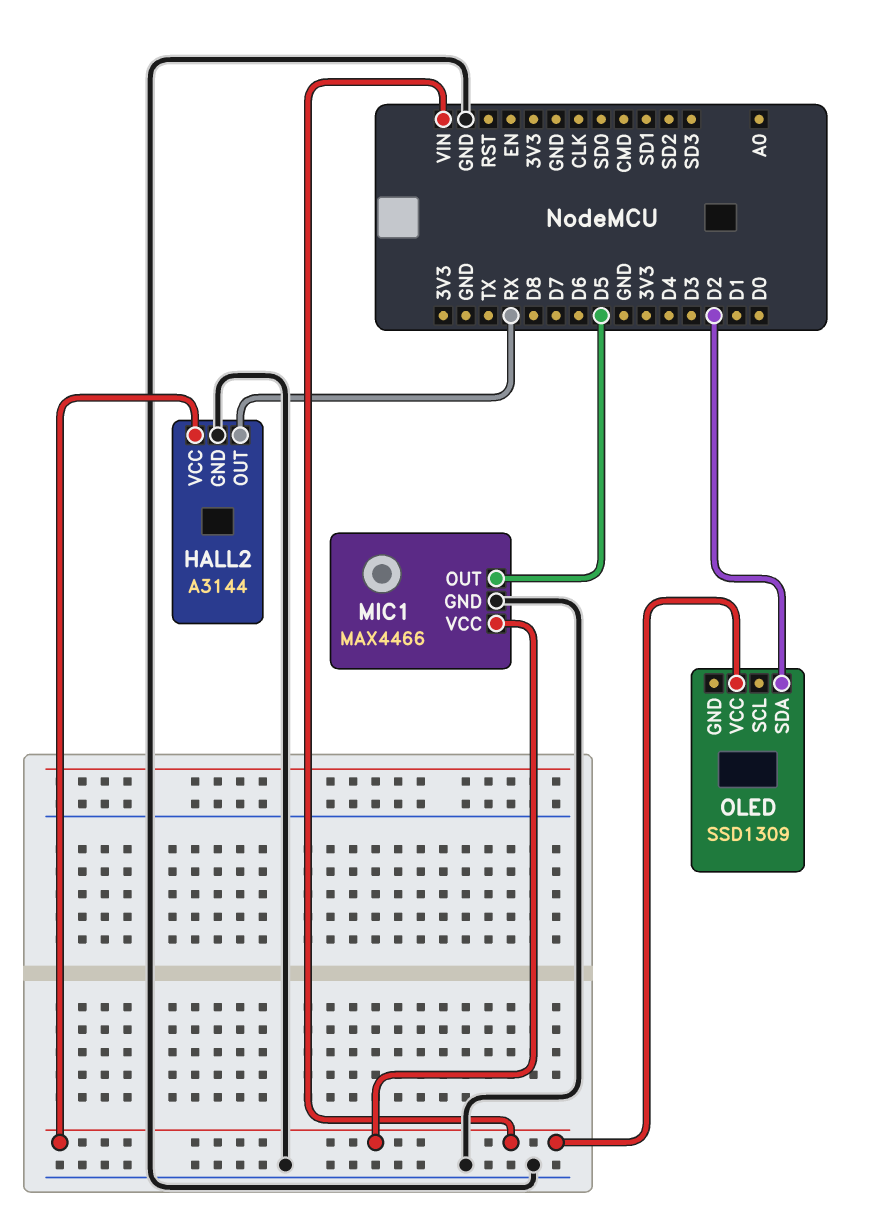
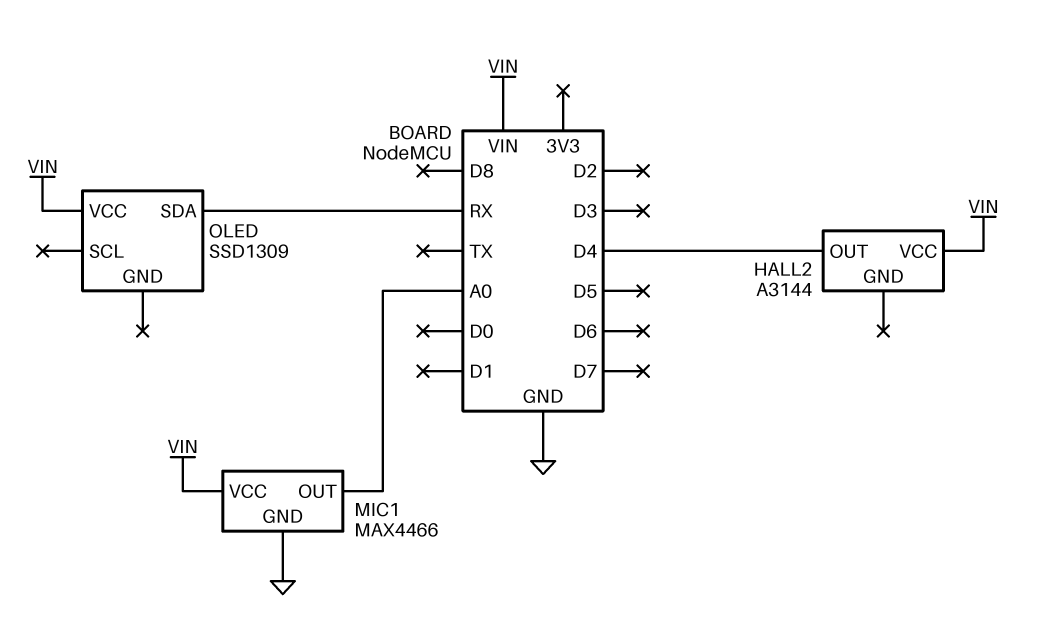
HALL2 pin GND: GND -> none
HALL2 pin OUT: RX -> D4
MIC1 pin OUT: D5 -> A0
OLED pin SDA: D2 -> RX

